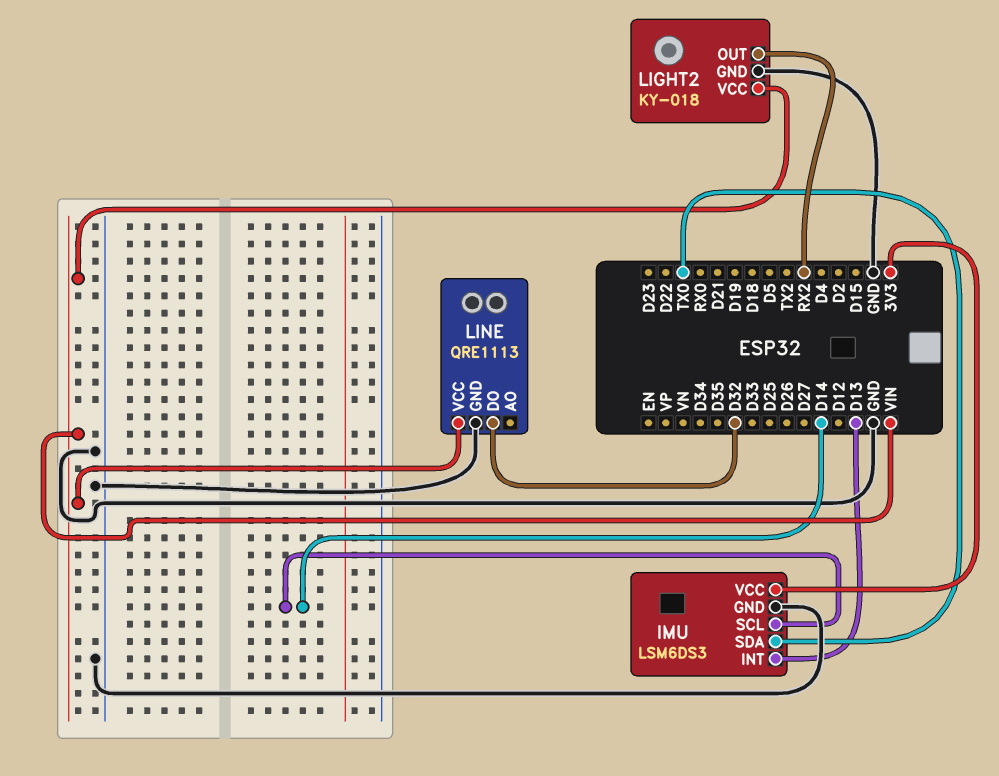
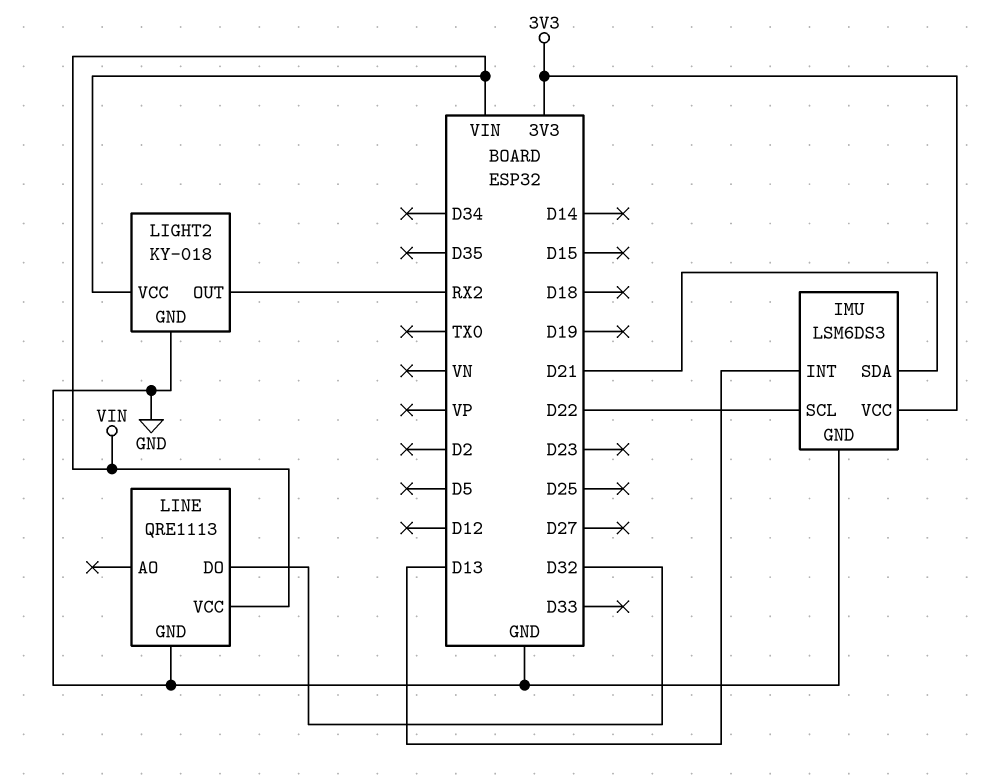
IMU pin SCL: D14 -> D22
IMU pin SDA: TX0 -> D21

